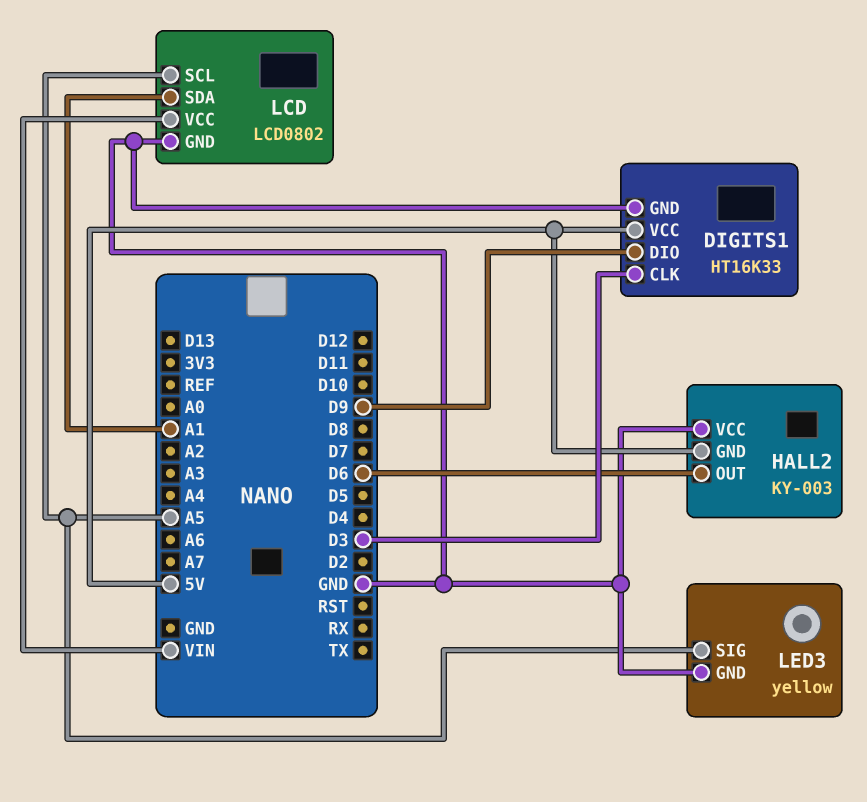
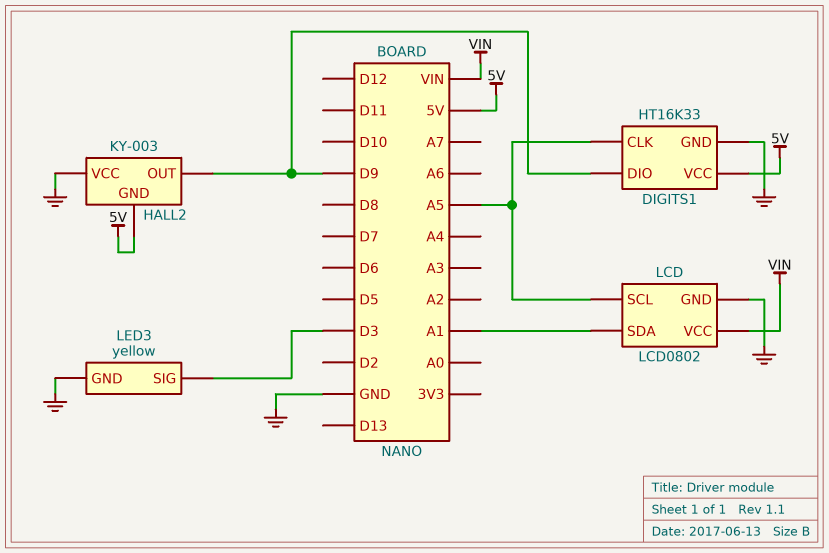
DIGITS1 pin CLK: D3 -> A5
HALL2 pin OUT: D6 -> D9
LED3 pin SIG: A5 -> D3

